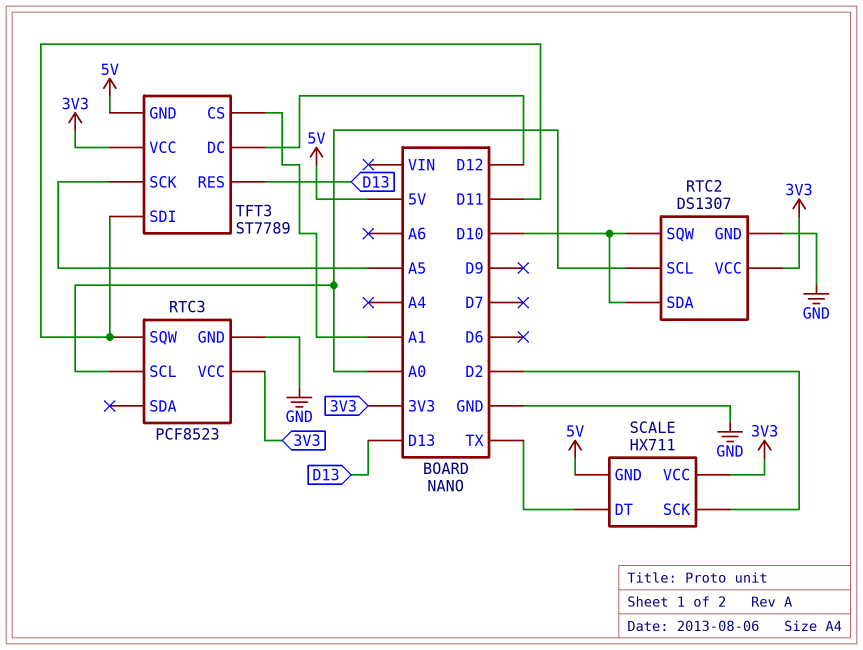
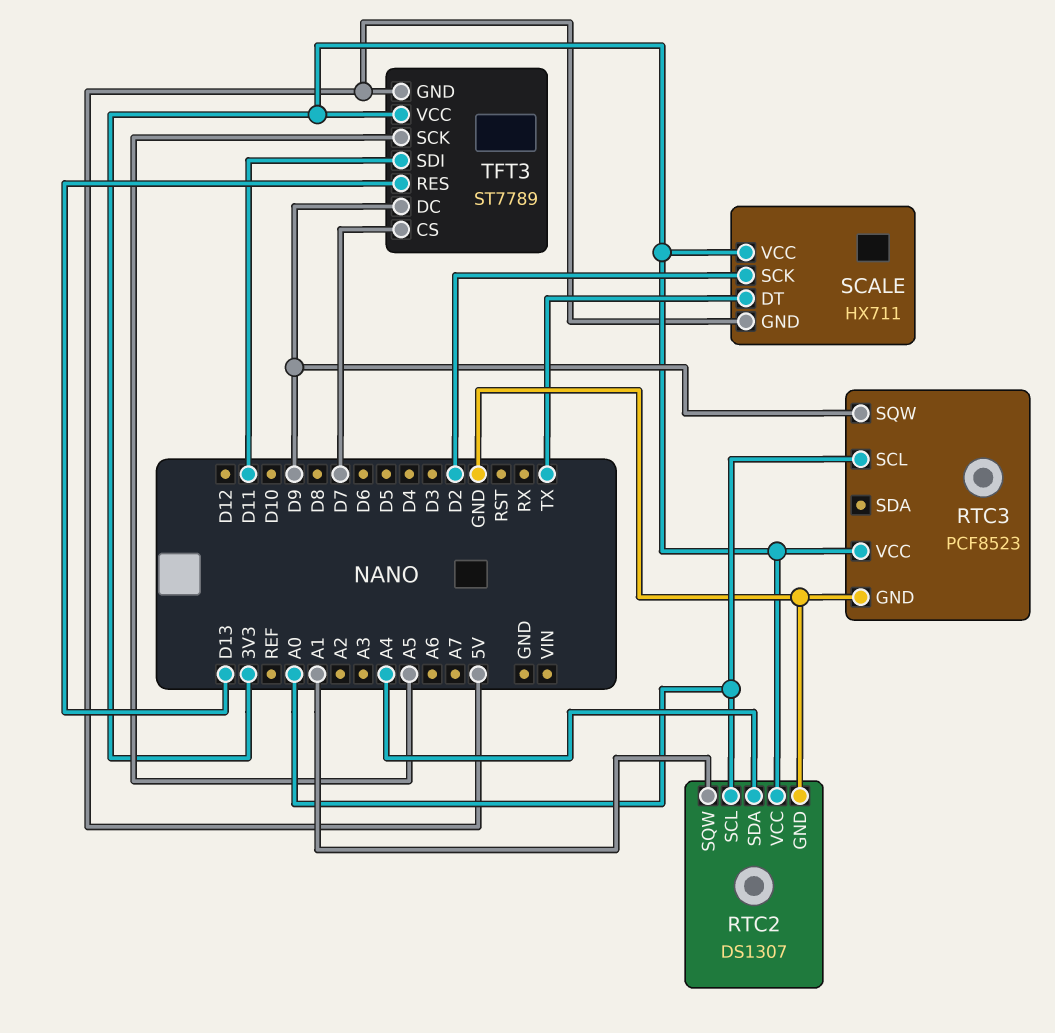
RTC2 pin SDA: D10 -> A4
RTC2 pin SQW: D10 -> A1
RTC3 pin SQW: D11 -> D9
TFT3 pin CS: A1 -> D7
TFT3 pin DC: D12 -> D9

